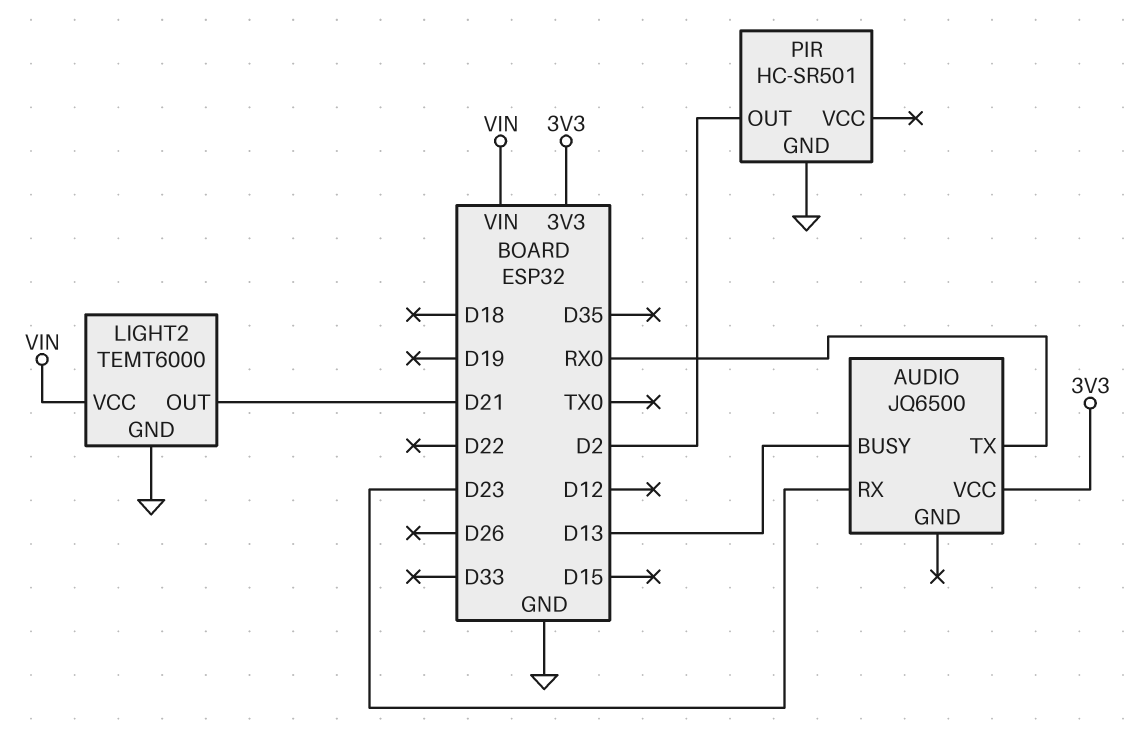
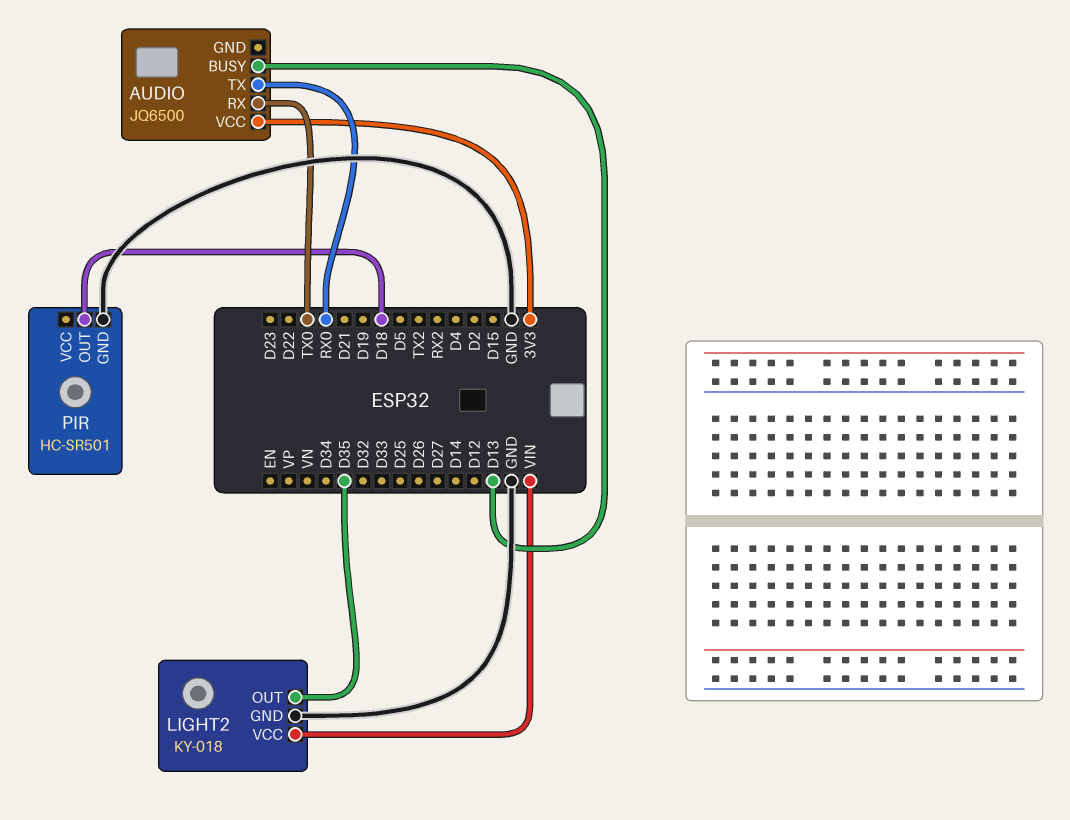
AUDIO pin RX: D23 -> TX0
LIGHT2: TEMT6000 -> KY-018
LIGHT2 pin OUT: D21 -> D35
PIR pin OUT: D2 -> D18

